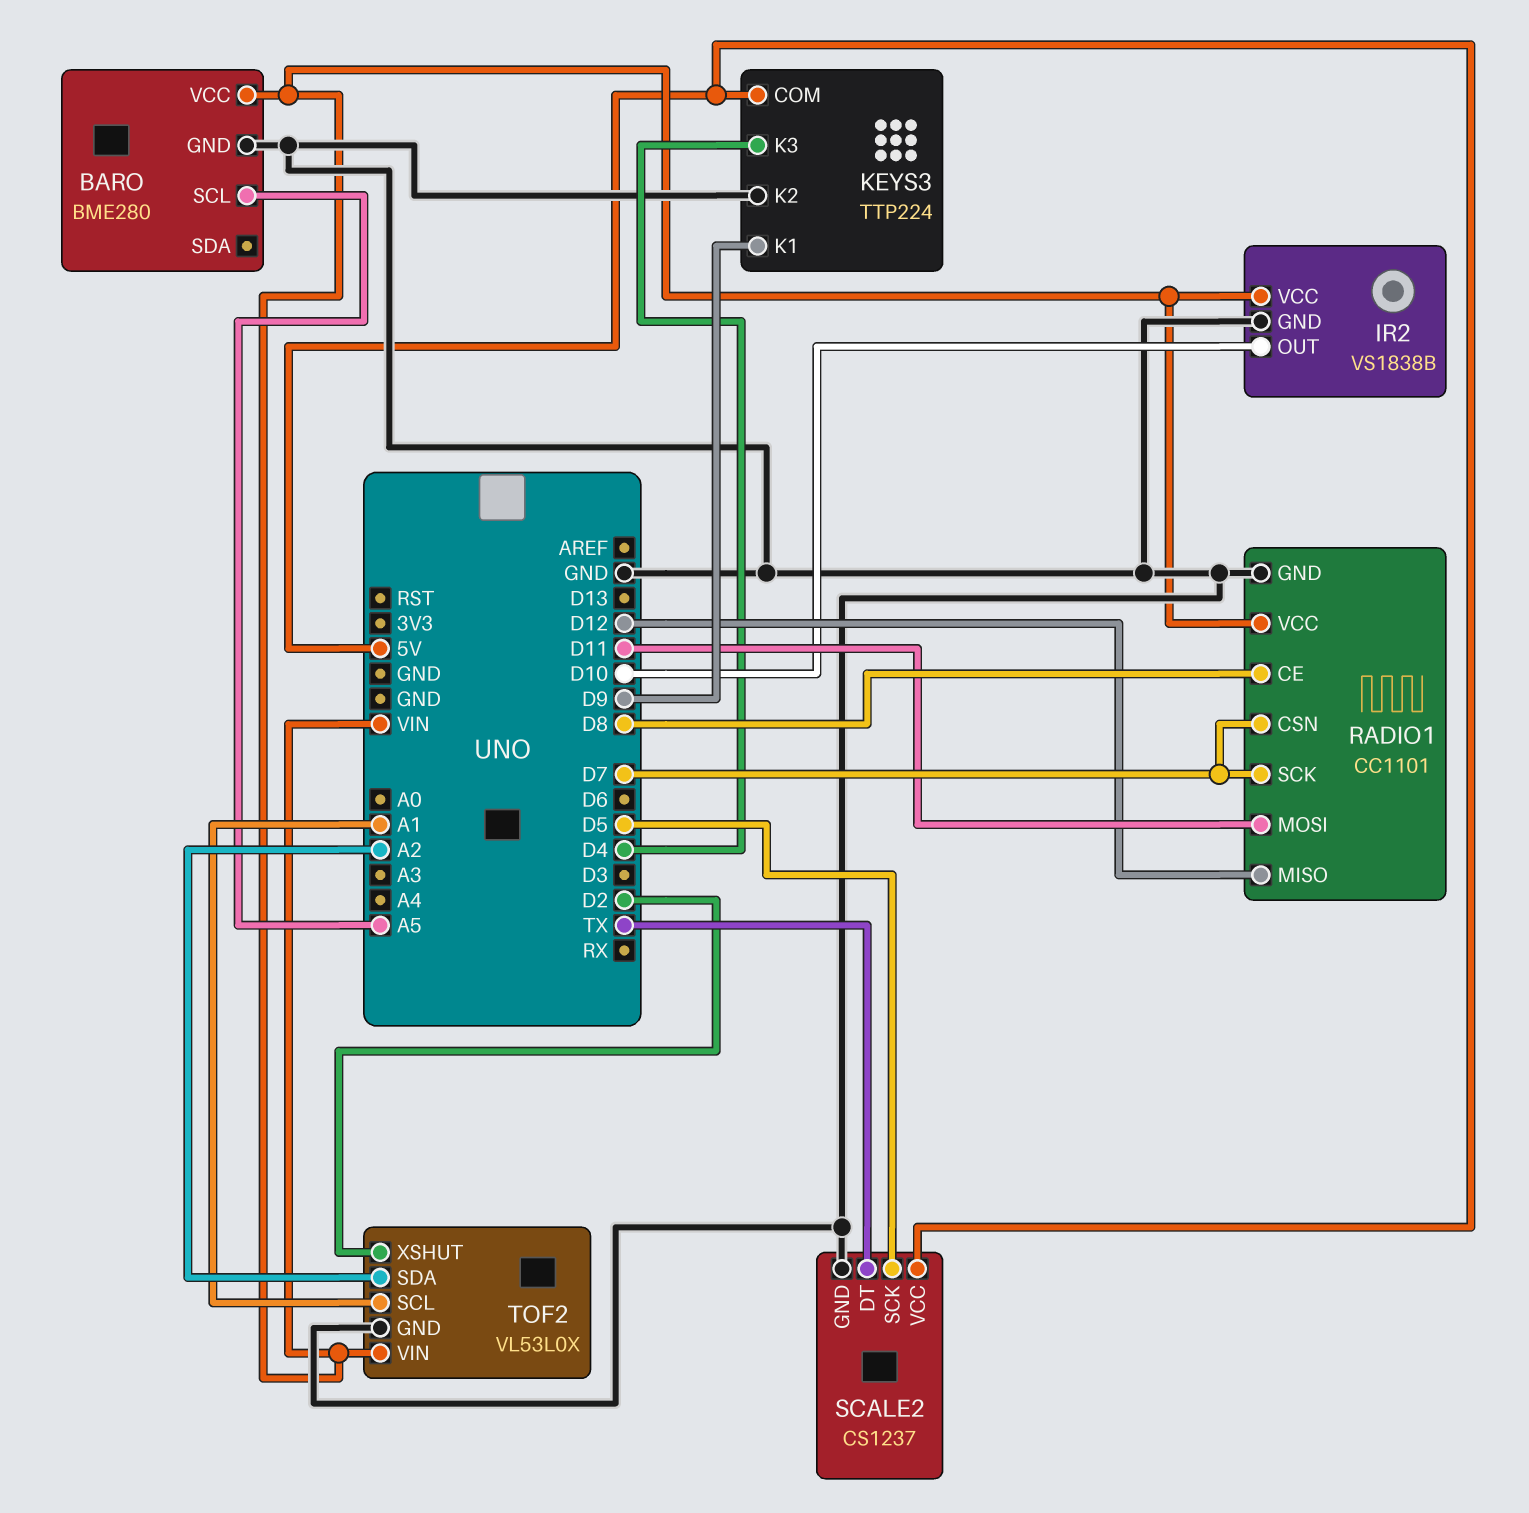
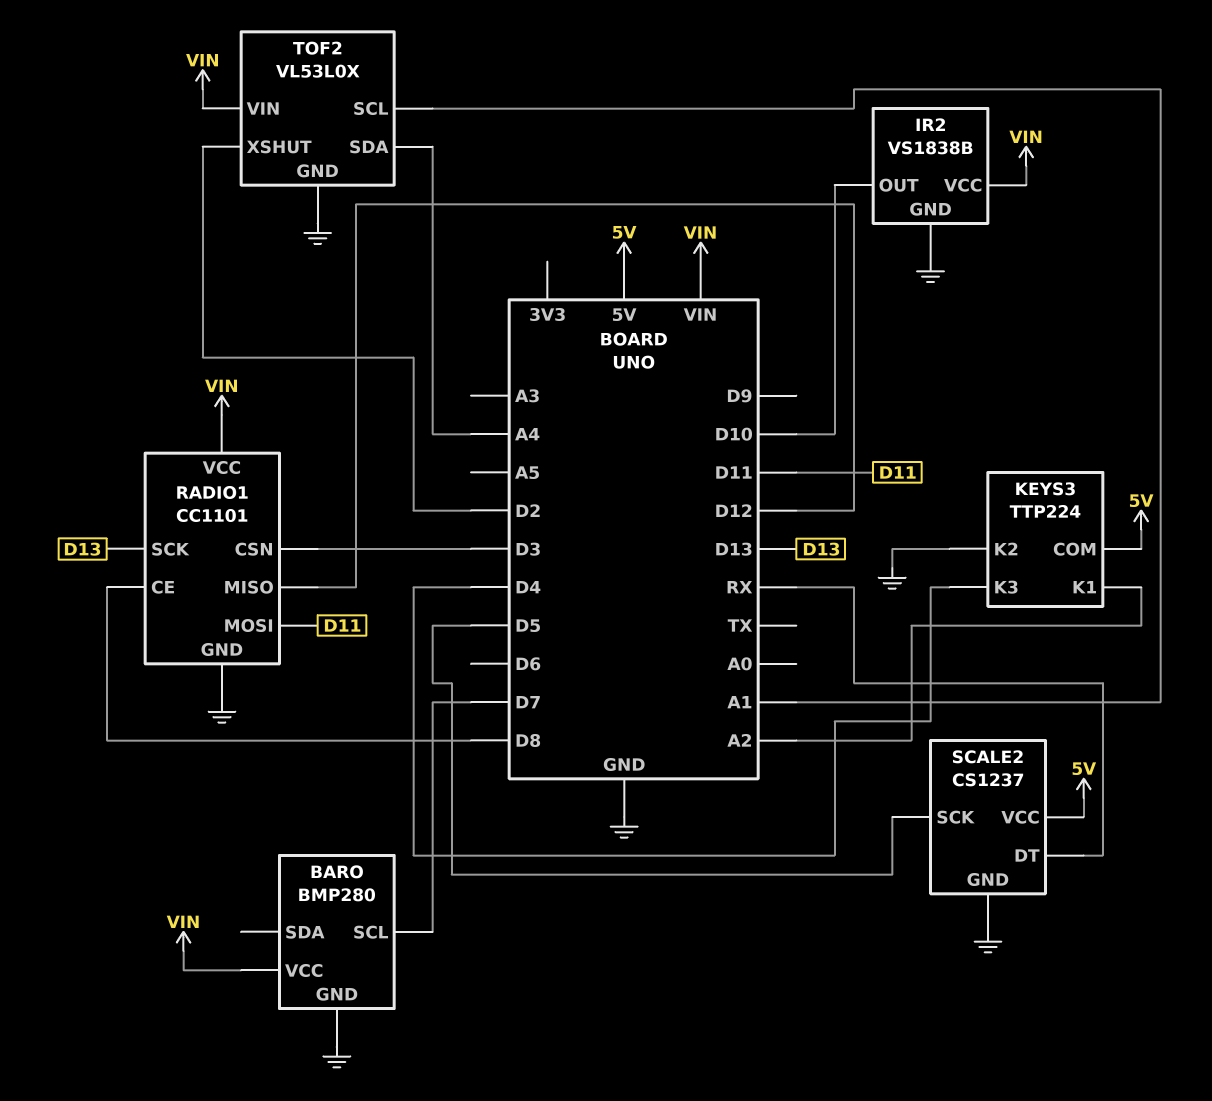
BARO: BME280 -> BMP280
BARO pin SCL: A5 -> D7
KEYS3 pin K1: D9 -> A2
RADIO1 pin CSN: D7 -> D3
RADIO1 pin SCK: D7 -> D13
SCALE2 pin DT: TX -> RX
TOF2 pin SDA: A2 -> A4

